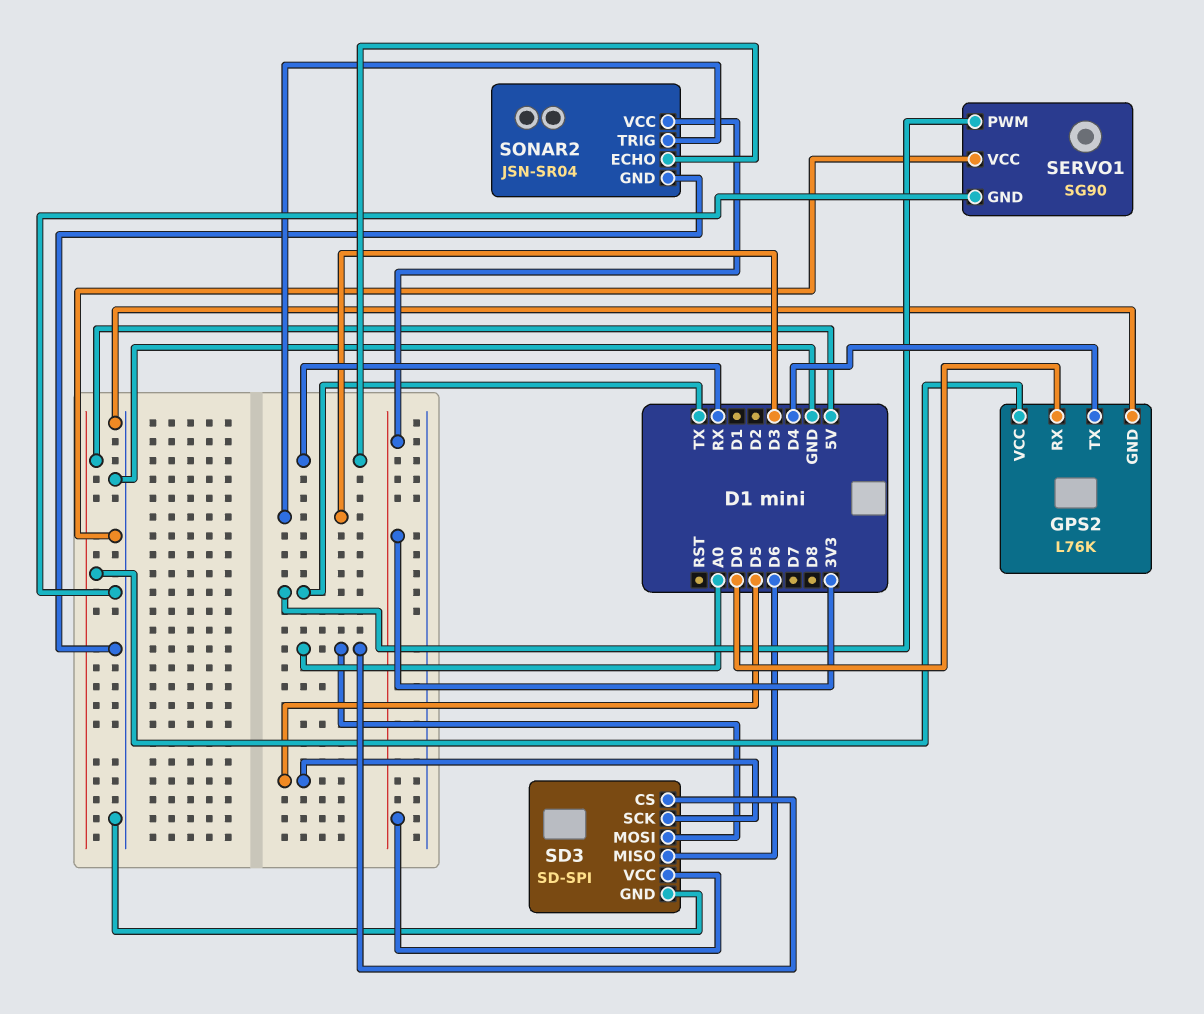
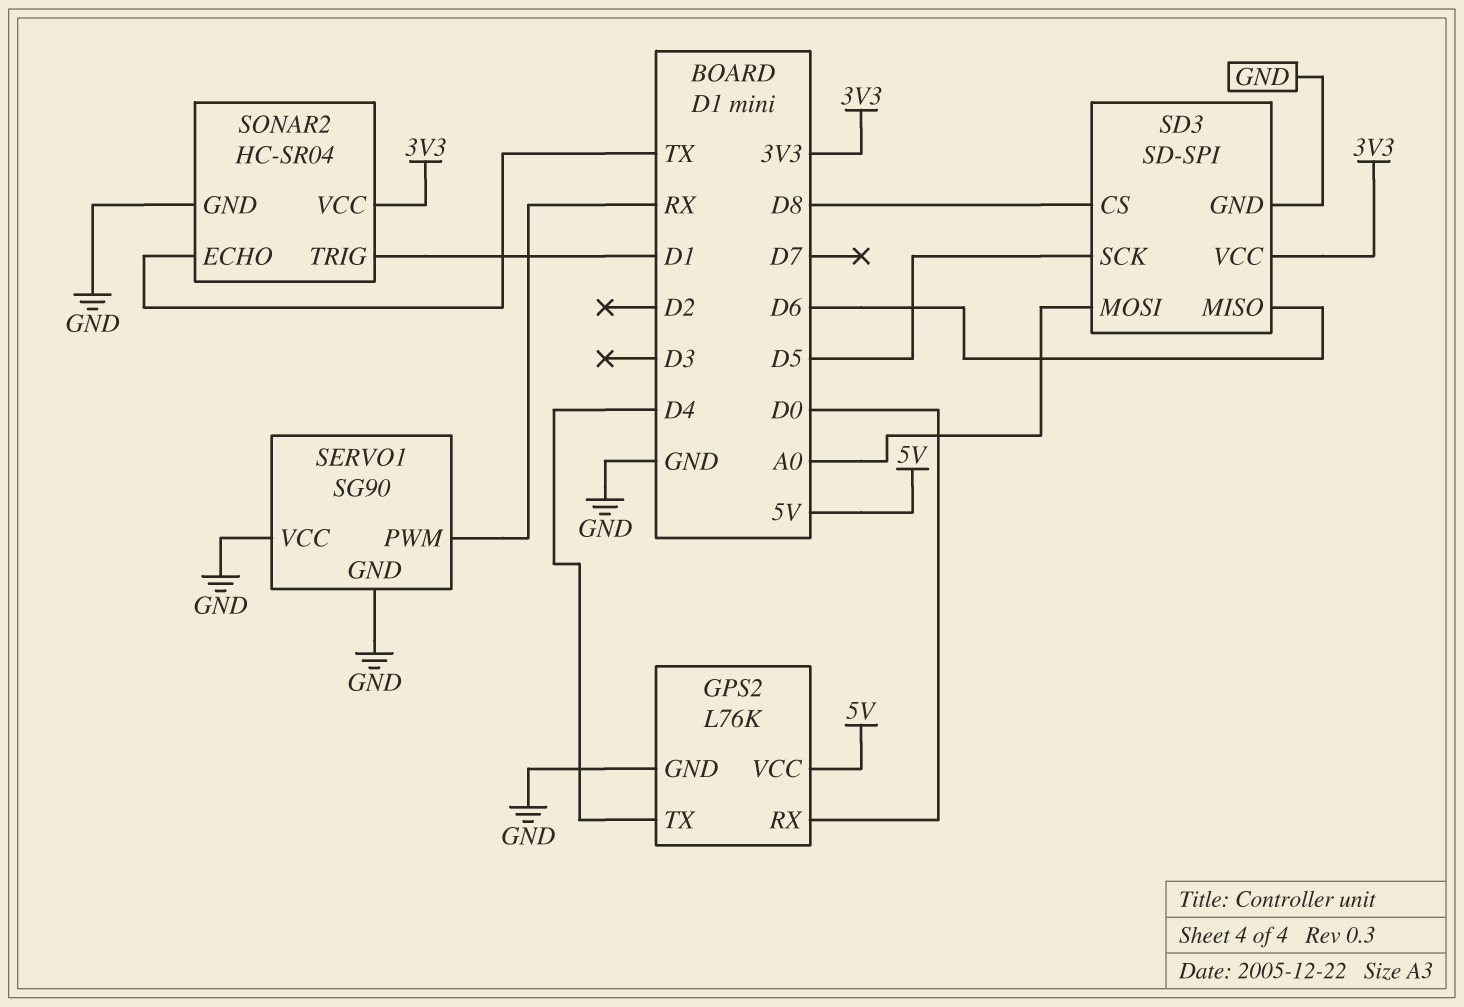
SD3 pin CS: A0 -> D8
SERVO1 pin PWM: TX -> RX
SONAR2: JSN-SR04 -> HC-SR04
SONAR2 pin ECHO: RX -> TX
SONAR2 pin TRIG: D3 -> D1

